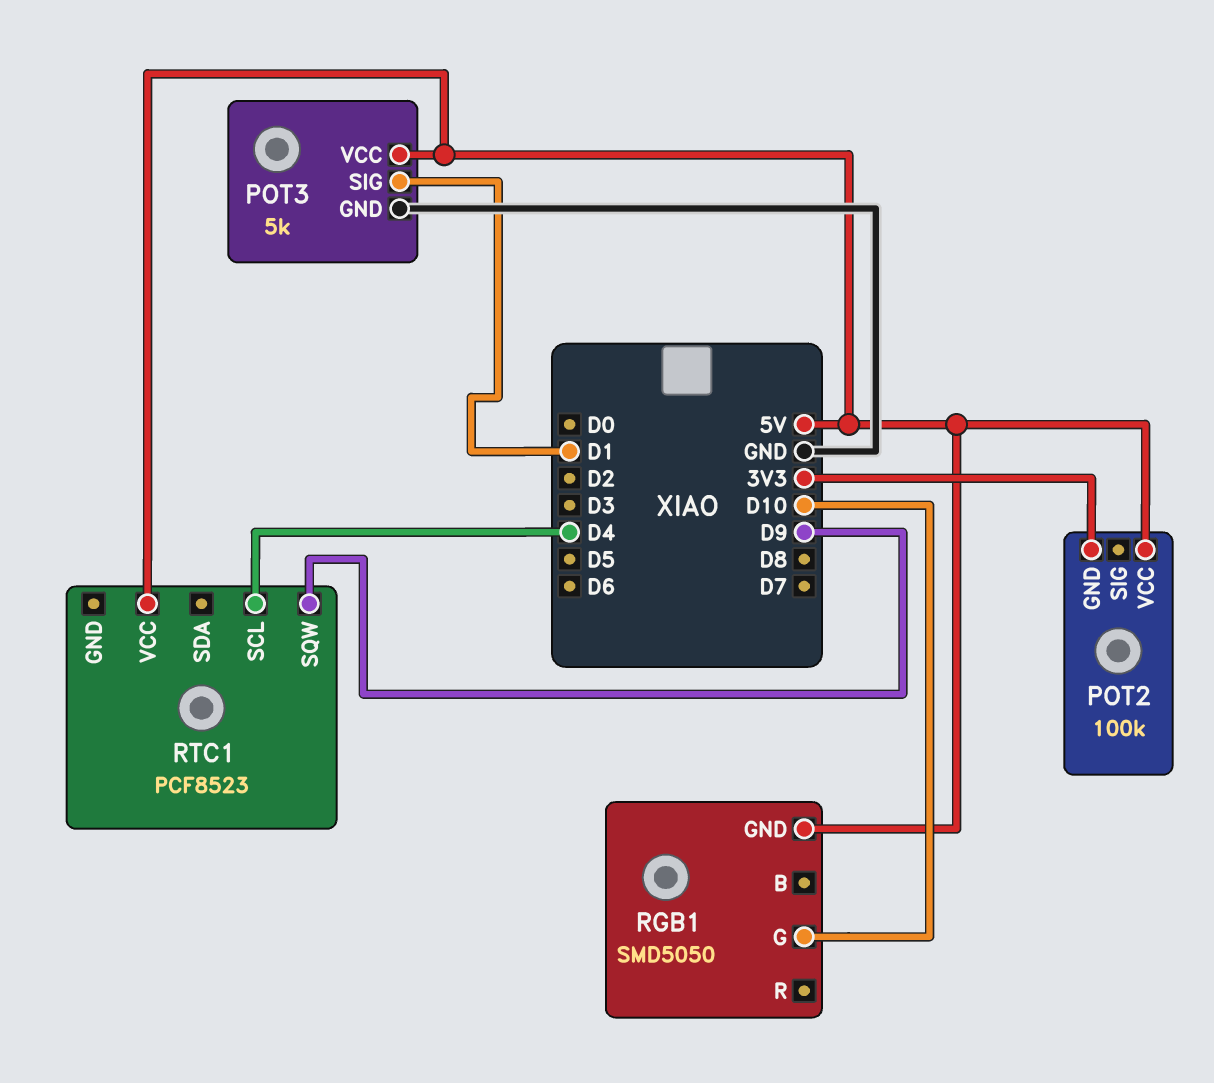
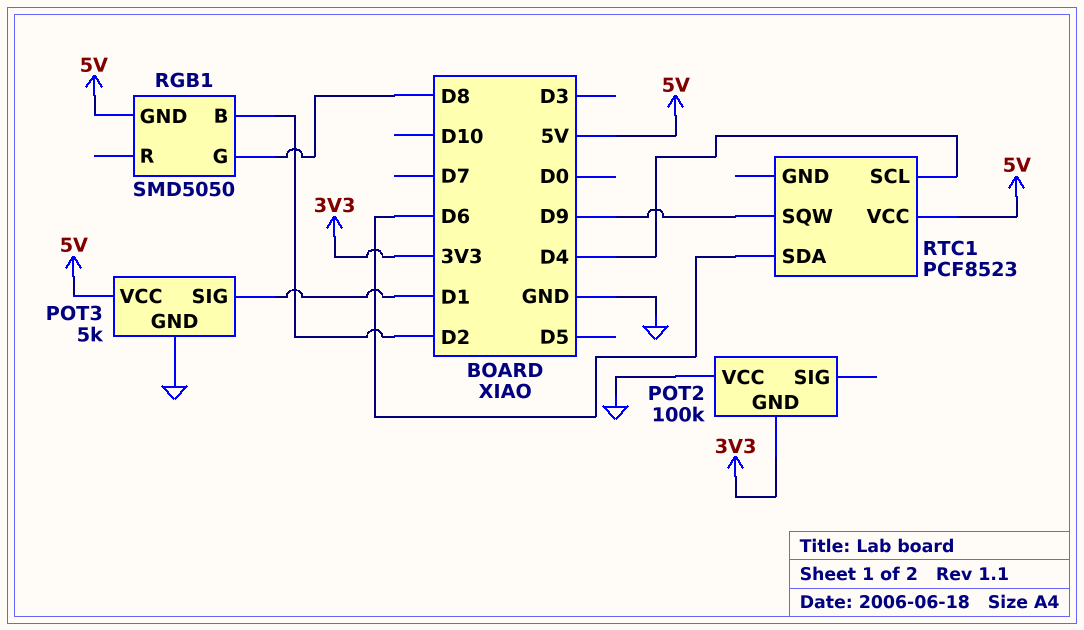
POT2 pin VCC: 5V -> GND
RGB1 pin B: none -> D2
RGB1 pin G: D10 -> D8
RTC1 pin SDA: none -> D6

